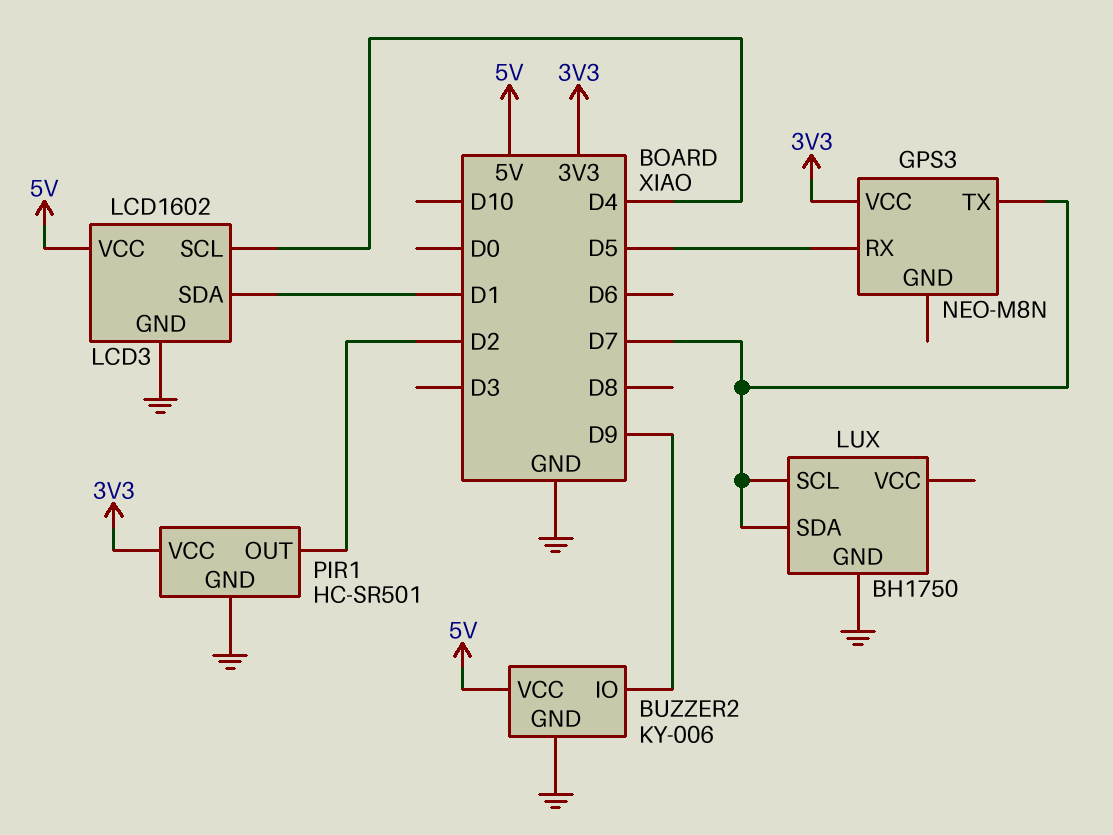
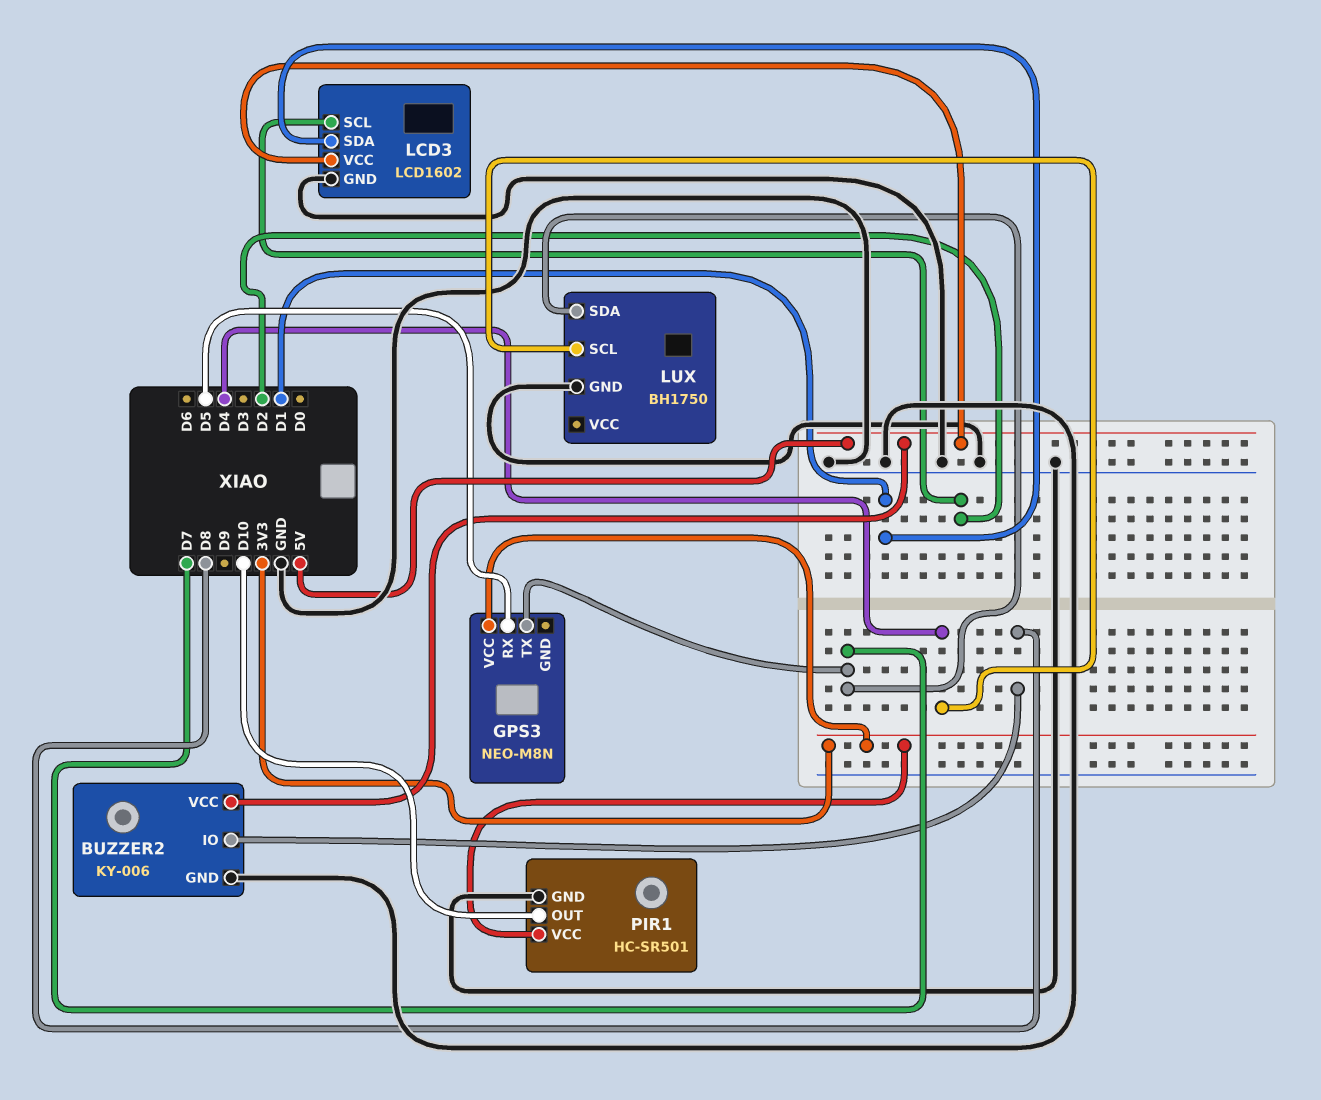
BUZZER2 pin IO: D9 -> D8
LCD3 pin SCL: D4 -> D2
LUX pin SCL: D7 -> D4
PIR1 pin OUT: D2 -> D10

